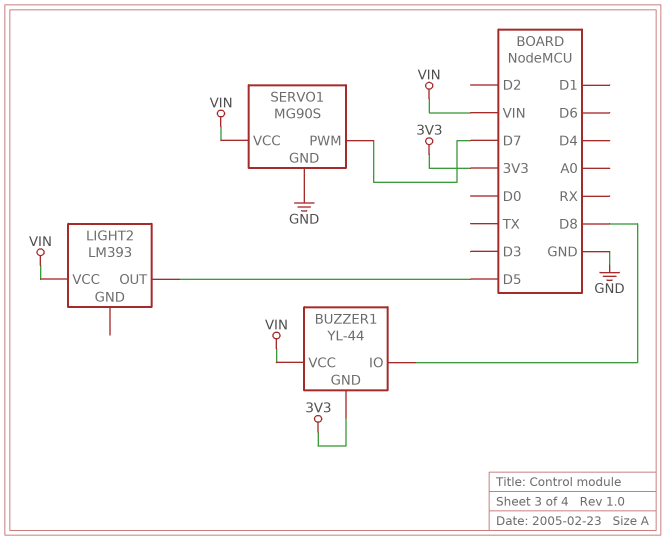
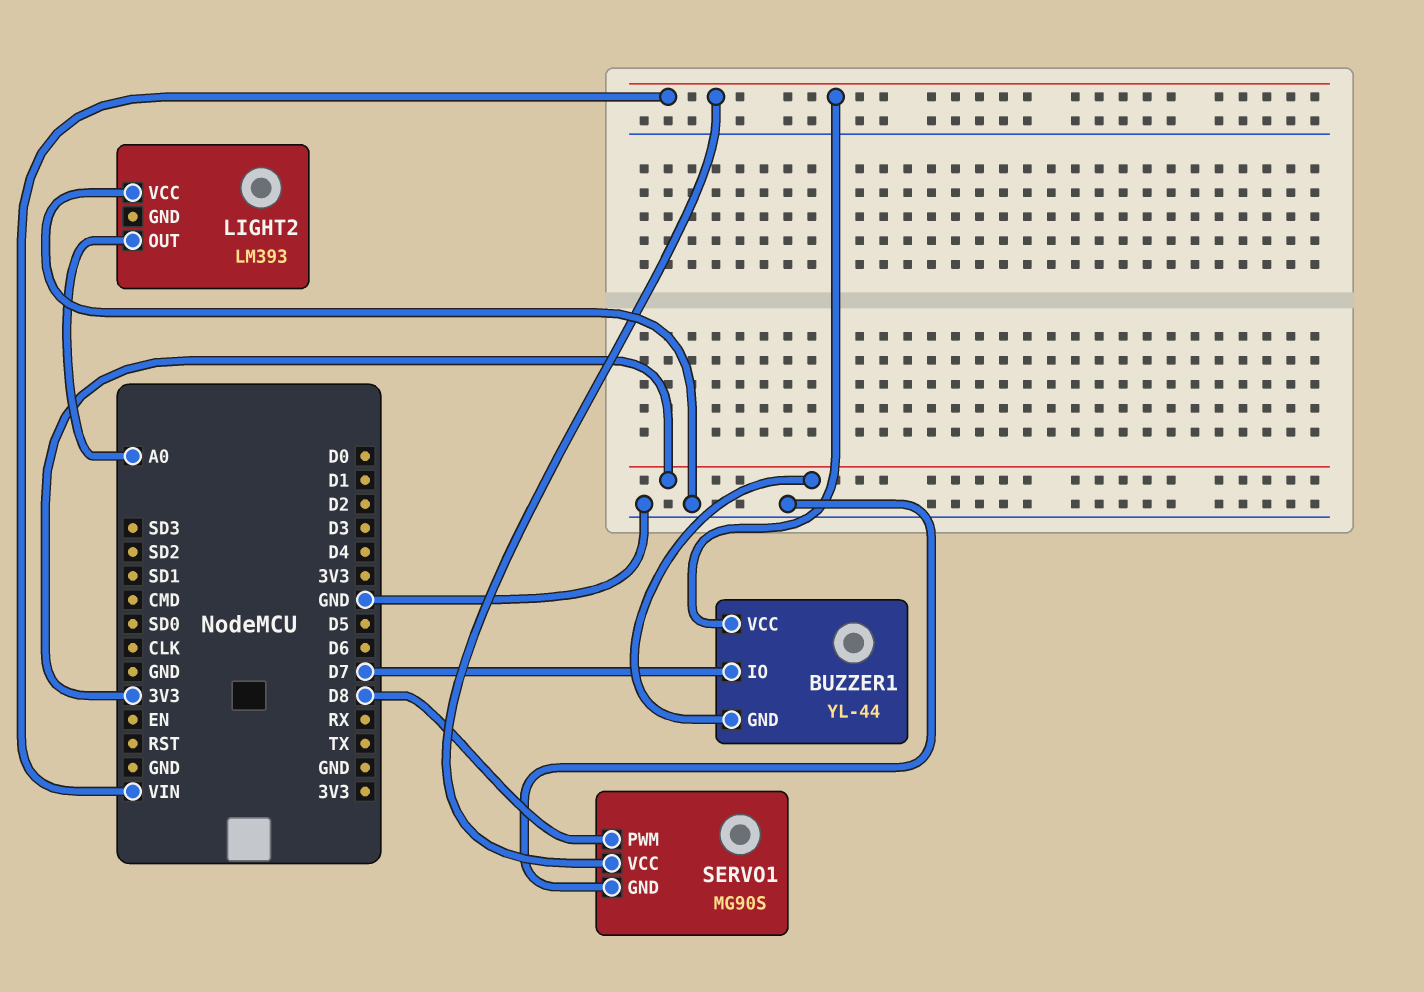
BUZZER1 pin IO: D8 -> D7
LIGHT2 pin OUT: D5 -> A0
LIGHT2 pin VCC: VIN -> GND
SERVO1 pin PWM: D7 -> D8

